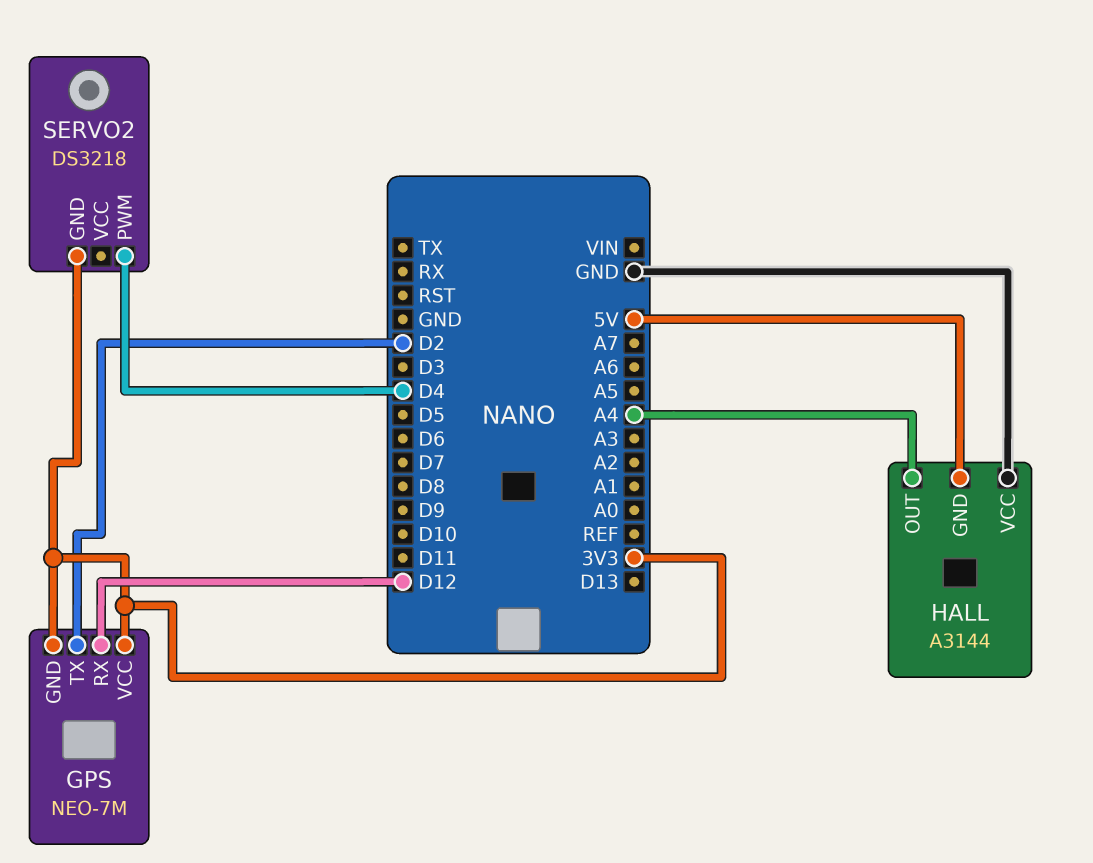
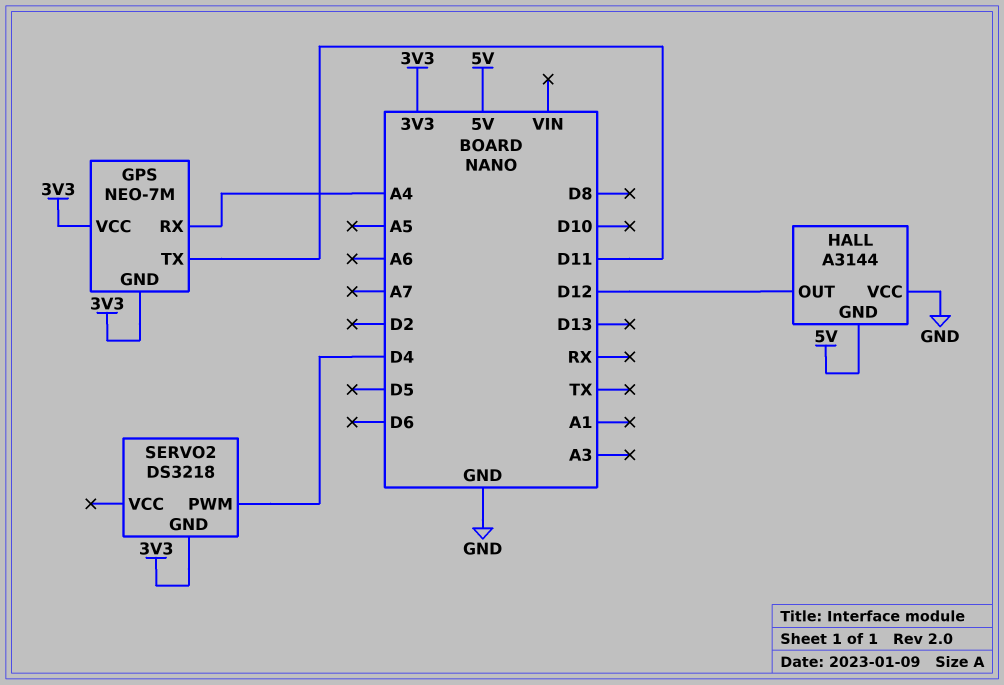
GPS pin RX: D12 -> A4
GPS pin TX: D2 -> D11
HALL pin OUT: A4 -> D12

